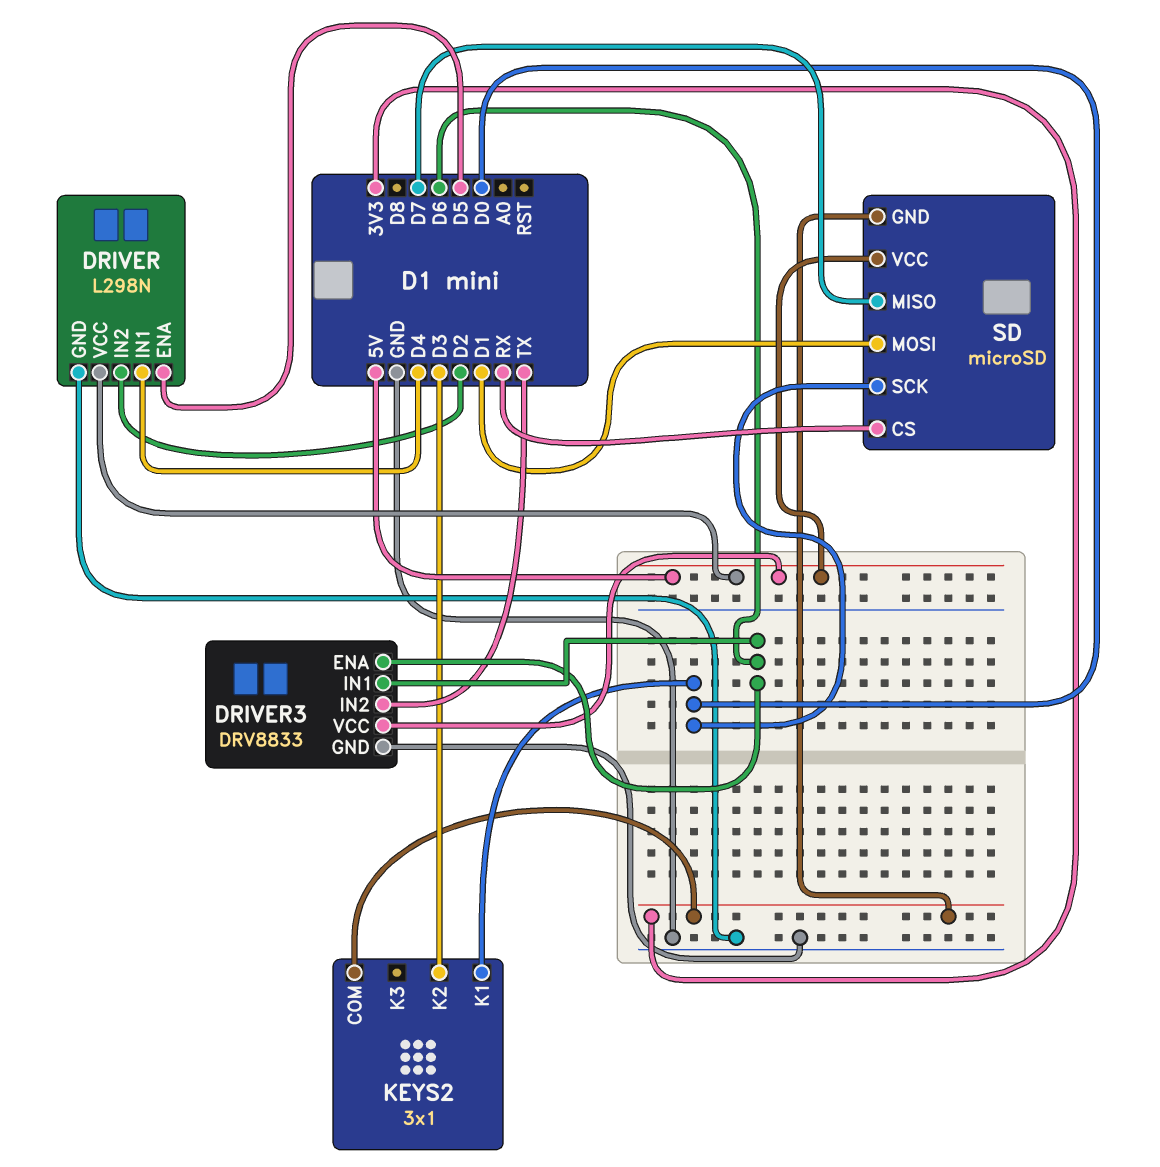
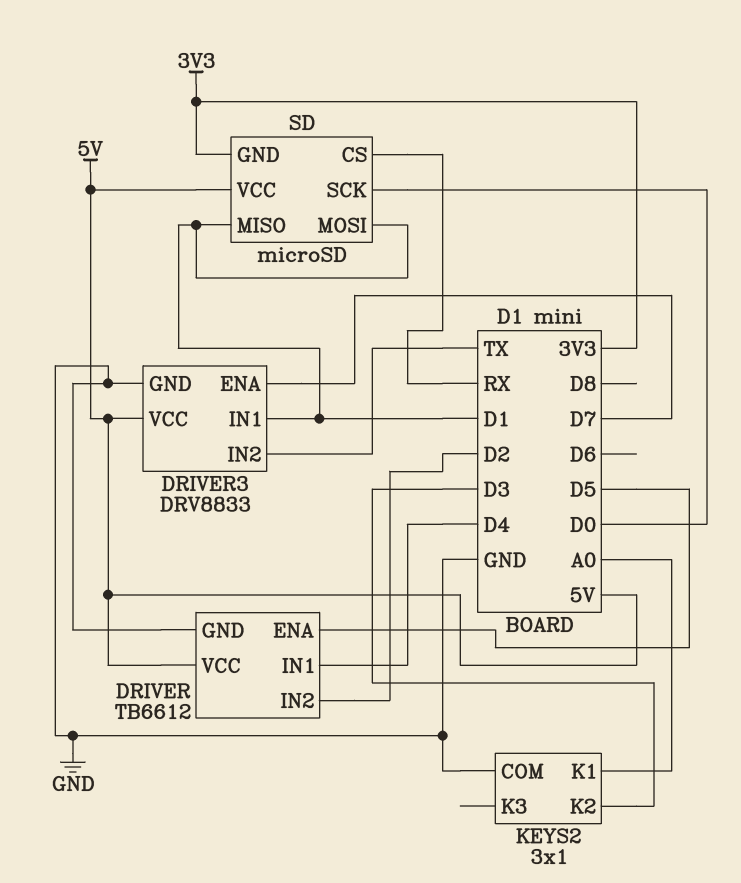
DRIVER: L298N -> TB6612
DRIVER3 pin ENA: D6 -> D7
DRIVER3 pin IN1: D6 -> D1
KEYS2 pin COM: 3V3 -> GND
KEYS2 pin K1: D0 -> A0
SD pin MISO: D7 -> D1

